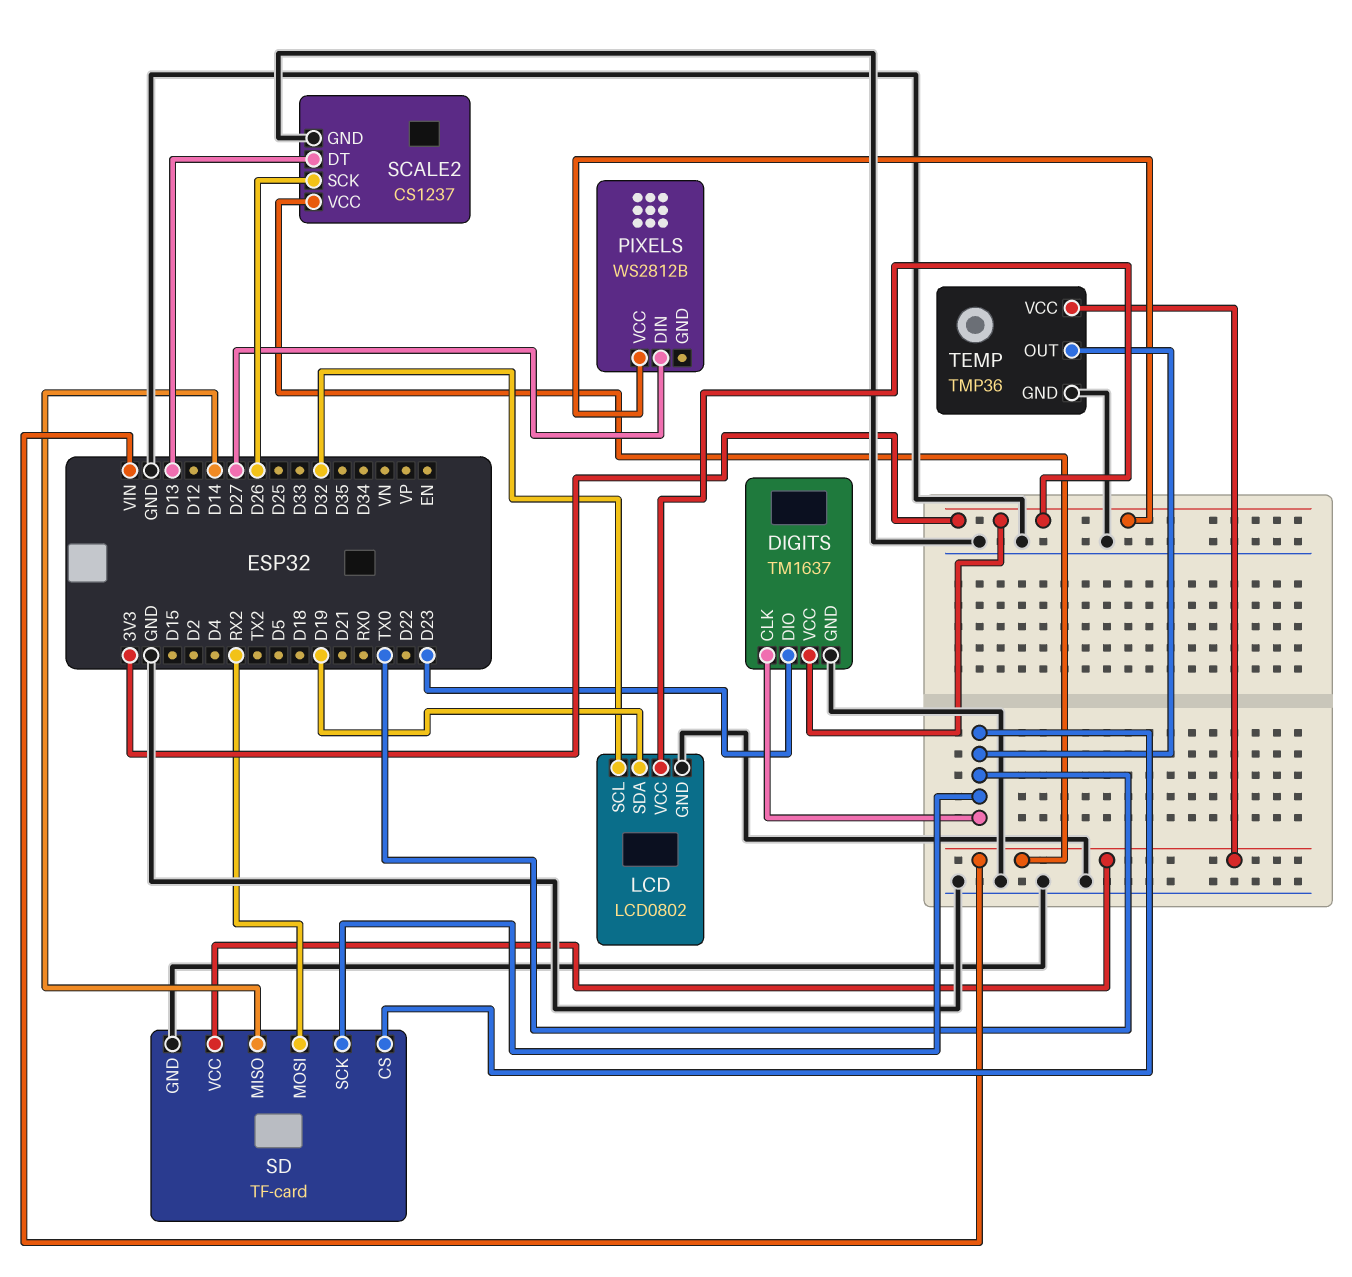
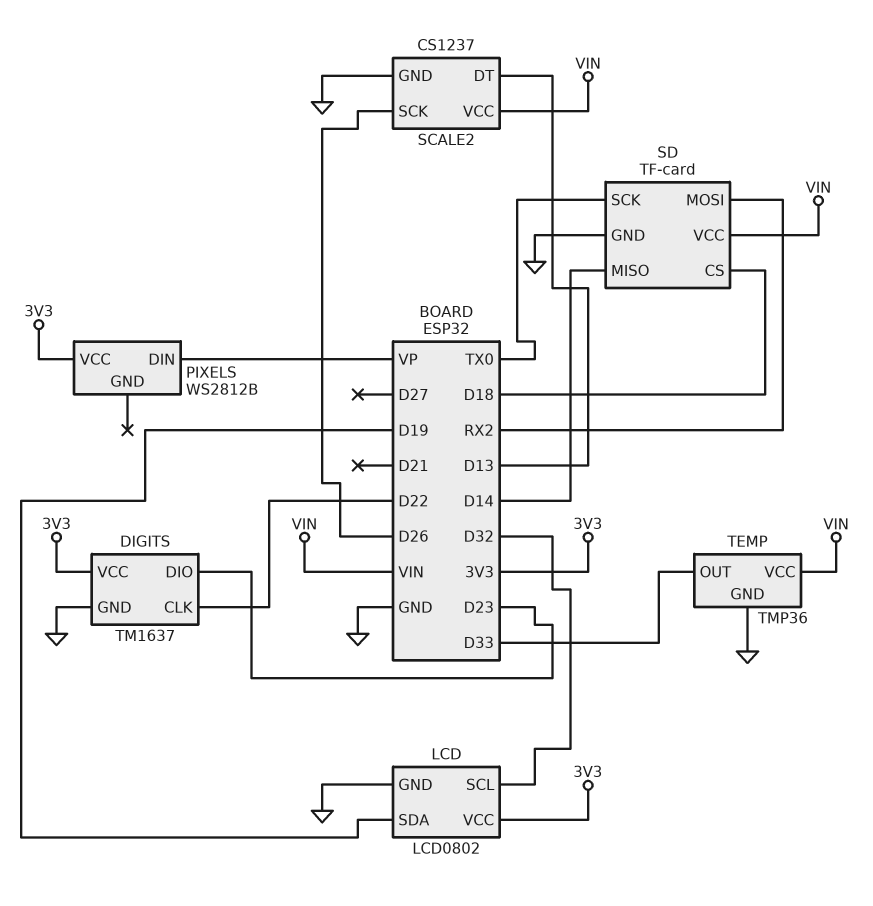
DIGITS pin CLK: TX0 -> D22
PIXELS pin DIN: D27 -> VP
SD pin CS: TX0 -> D18
TEMP pin OUT: TX0 -> D33

